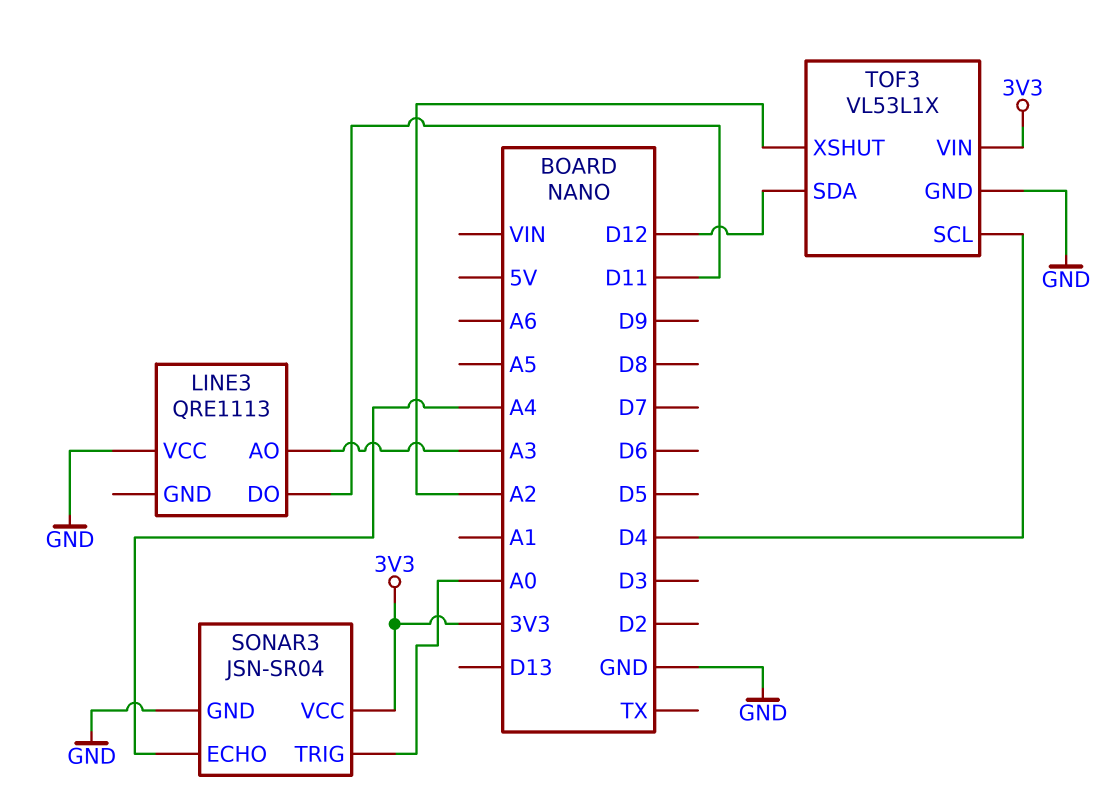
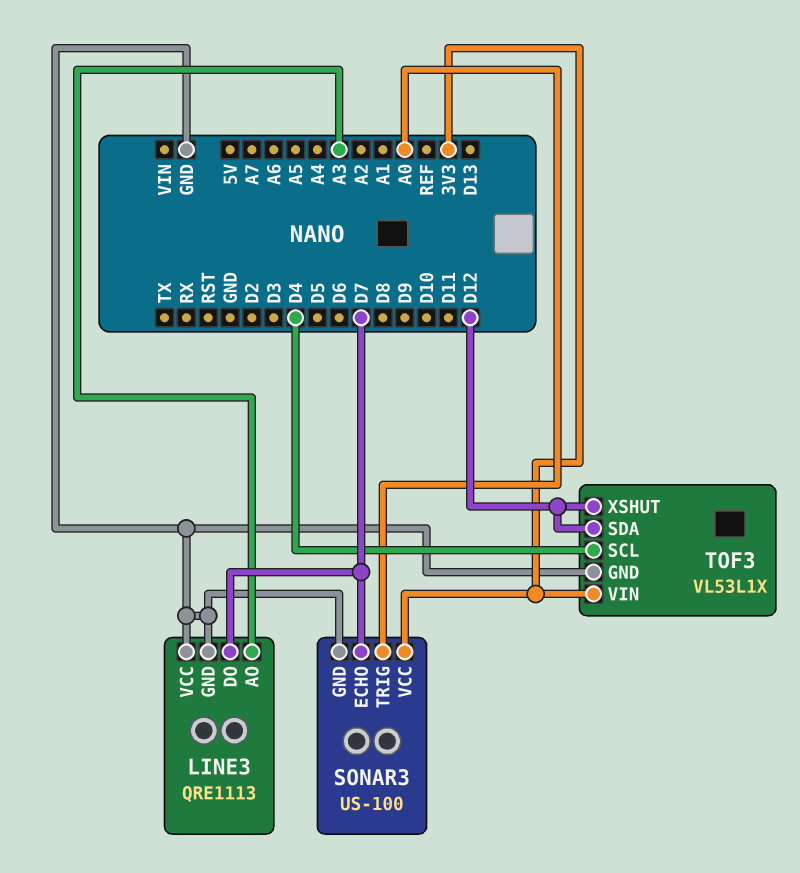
LINE3 pin DO: D11 -> D7
LINE3 pin GND: none -> GND
SONAR3: JSN-SR04 -> US-100
SONAR3 pin ECHO: A4 -> D7
TOF3 pin XSHUT: A2 -> D12

